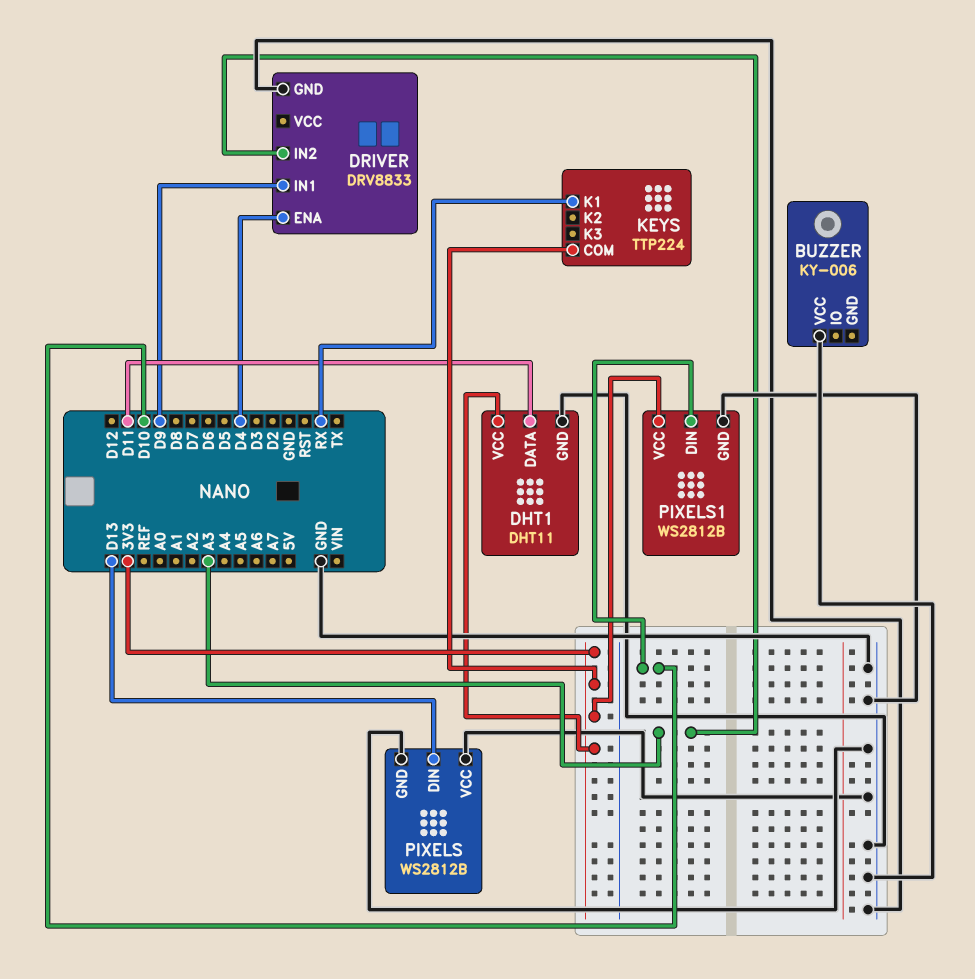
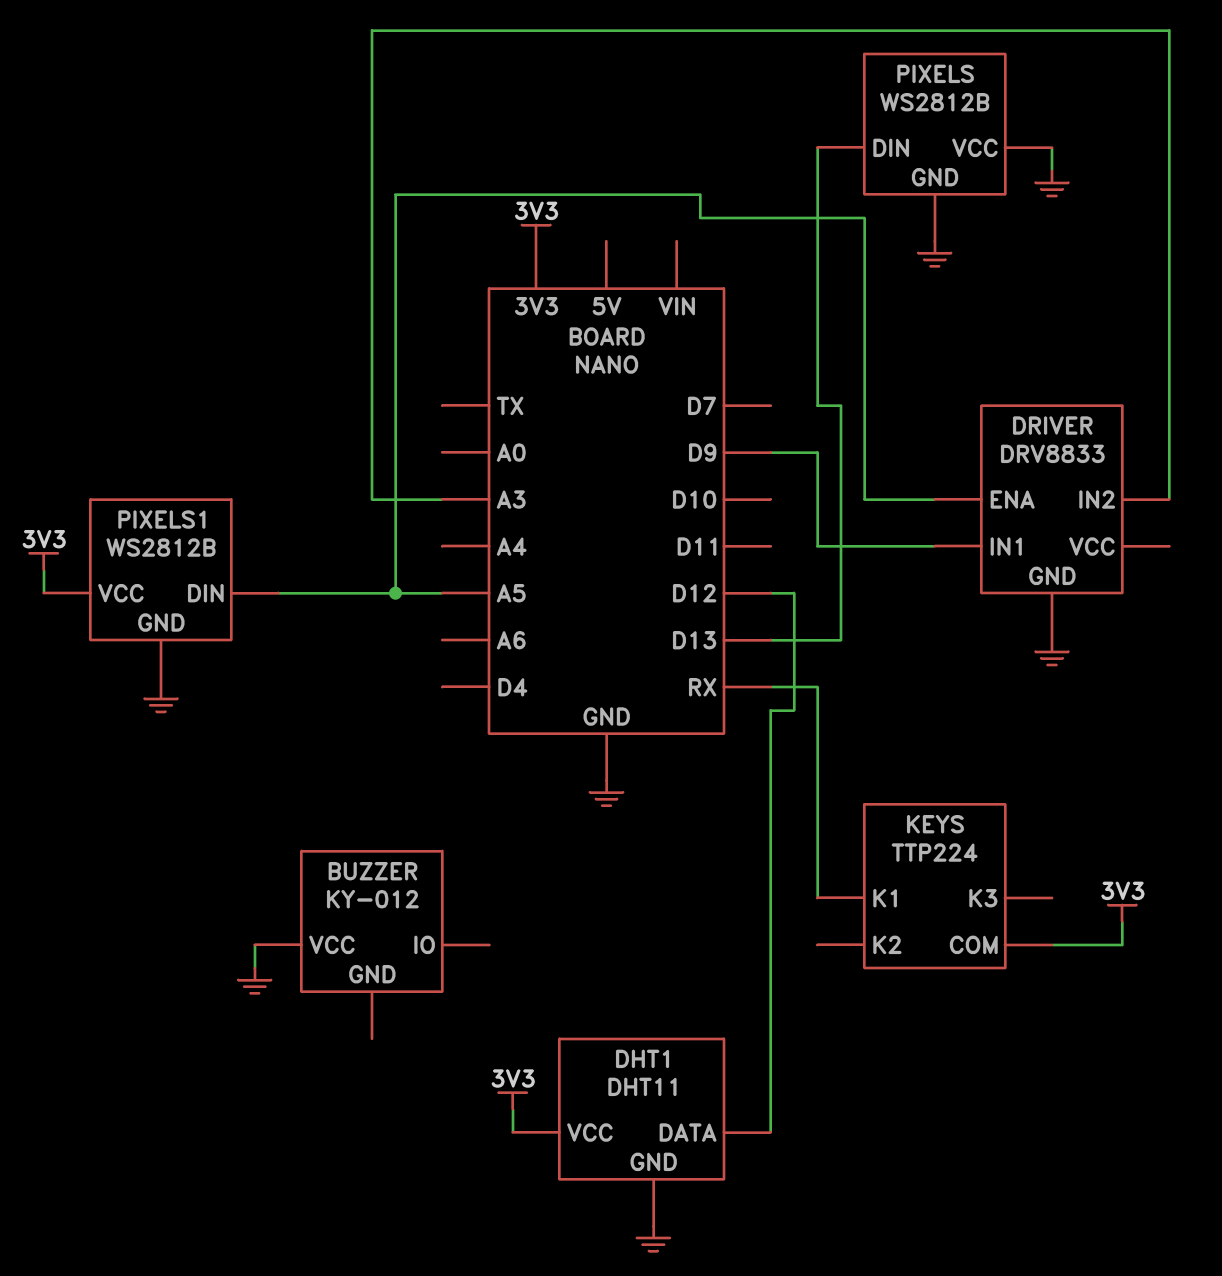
BUZZER: KY-006 -> KY-012
DHT1 pin DATA: D11 -> D12
DRIVER pin ENA: D4 -> A5
PIXELS1 pin DIN: D10 -> A5

